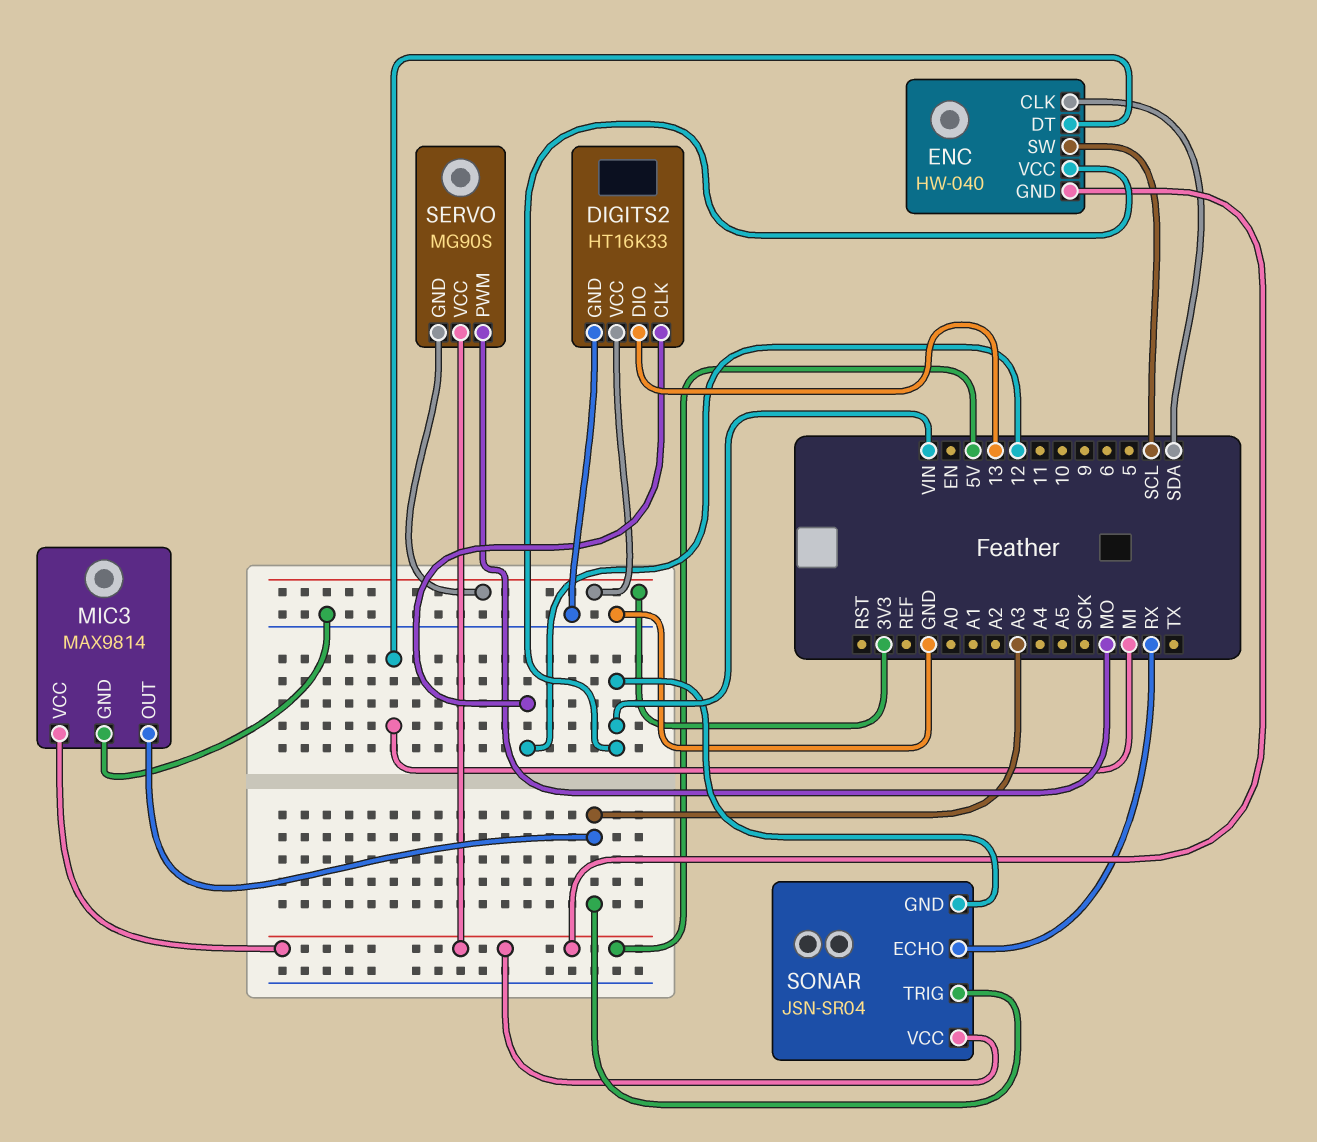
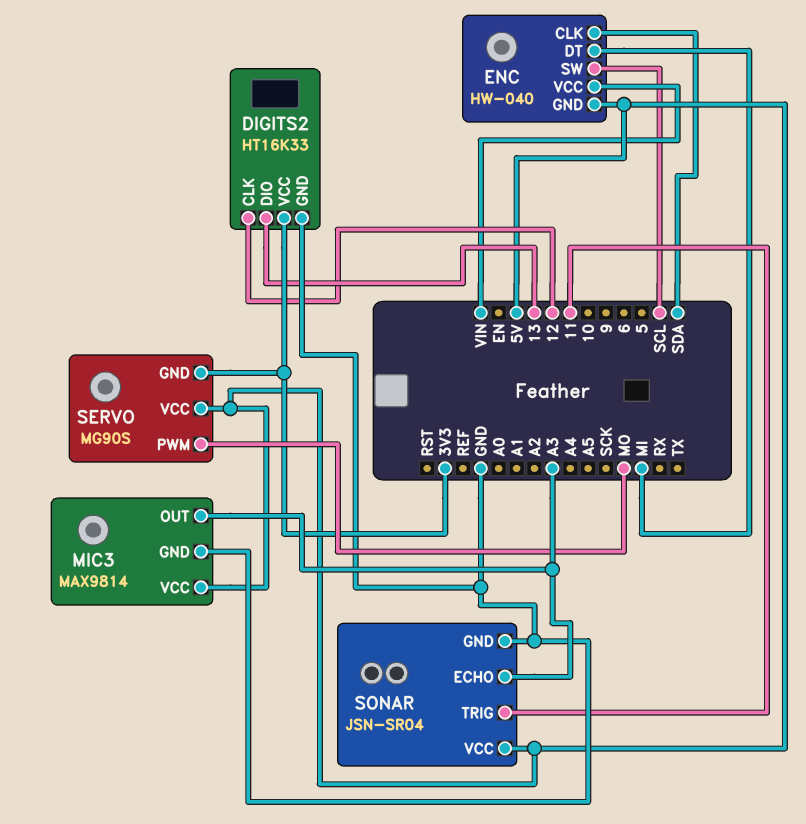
SONAR pin ECHO: RX -> A3
SONAR pin GND: VIN -> GND
SONAR pin TRIG: A3 -> 11

